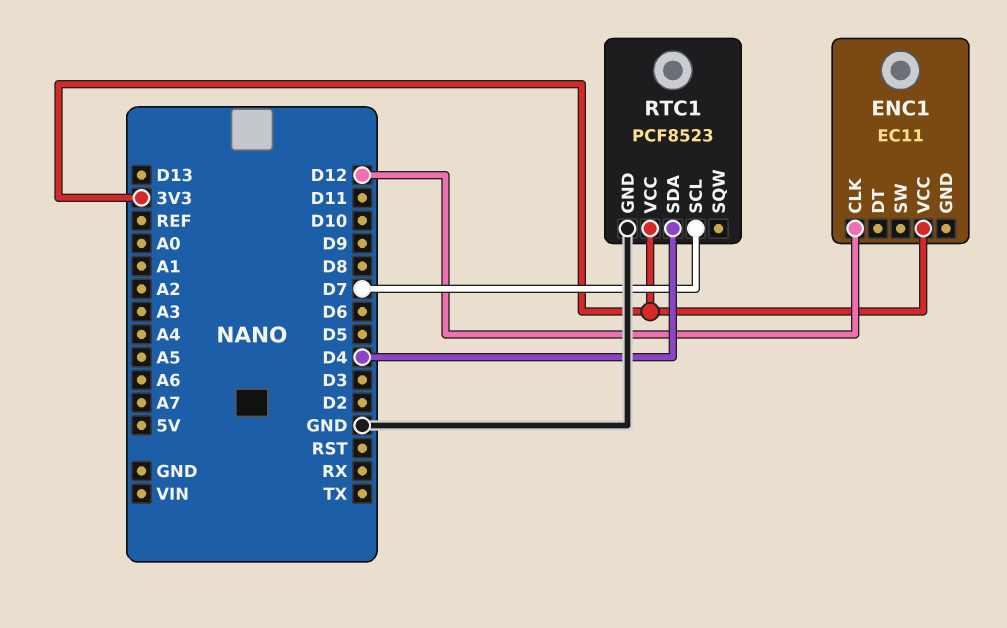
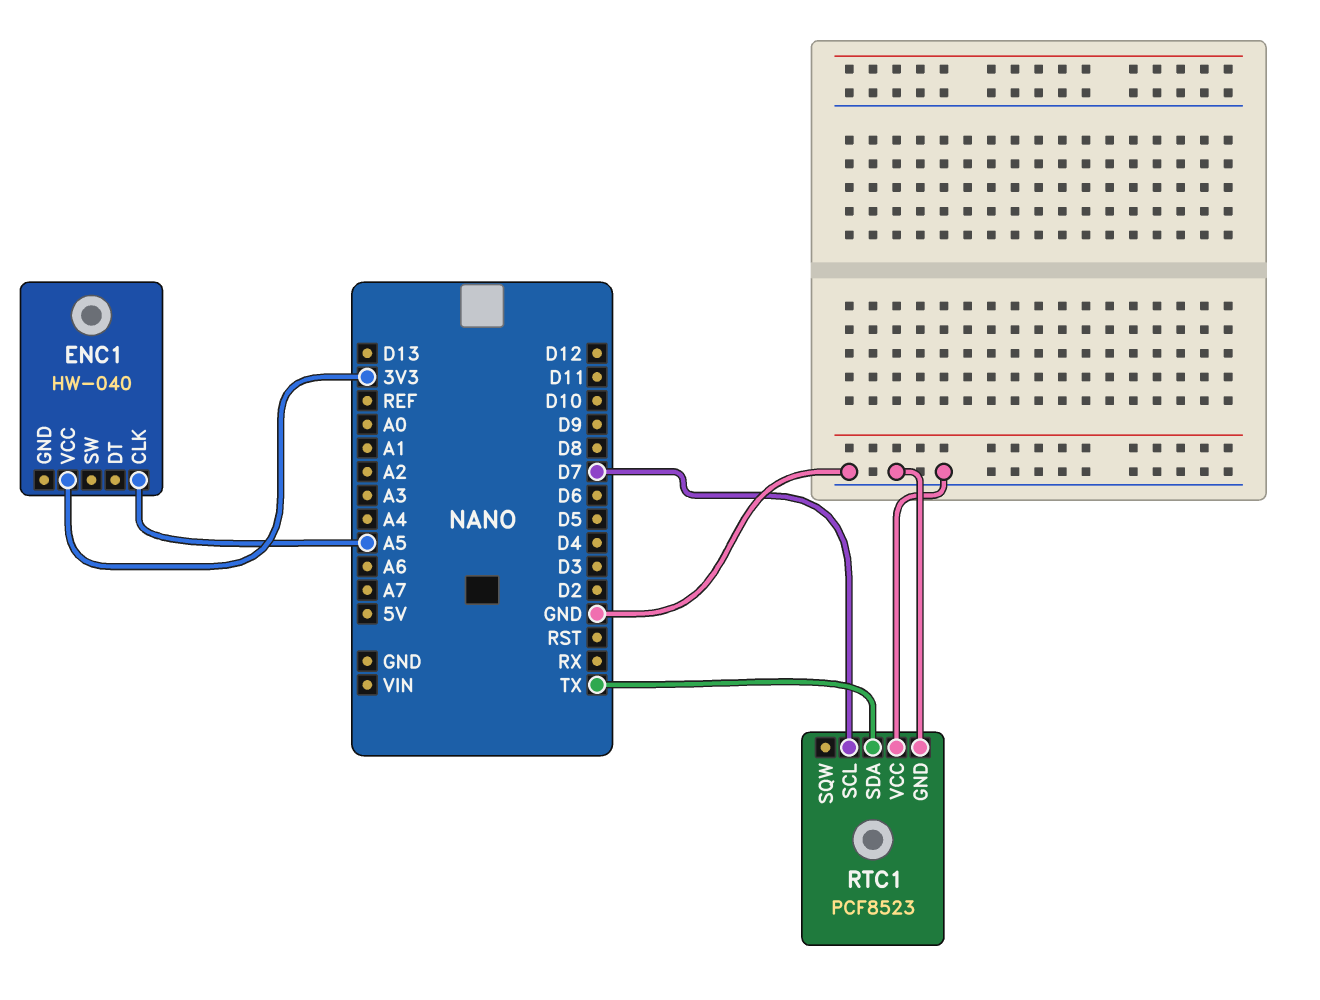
ENC1: EC11 -> HW-040
ENC1 pin CLK: D12 -> A5
RTC1 pin SDA: D4 -> TX
RTC1 pin VCC: 3V3 -> GND

